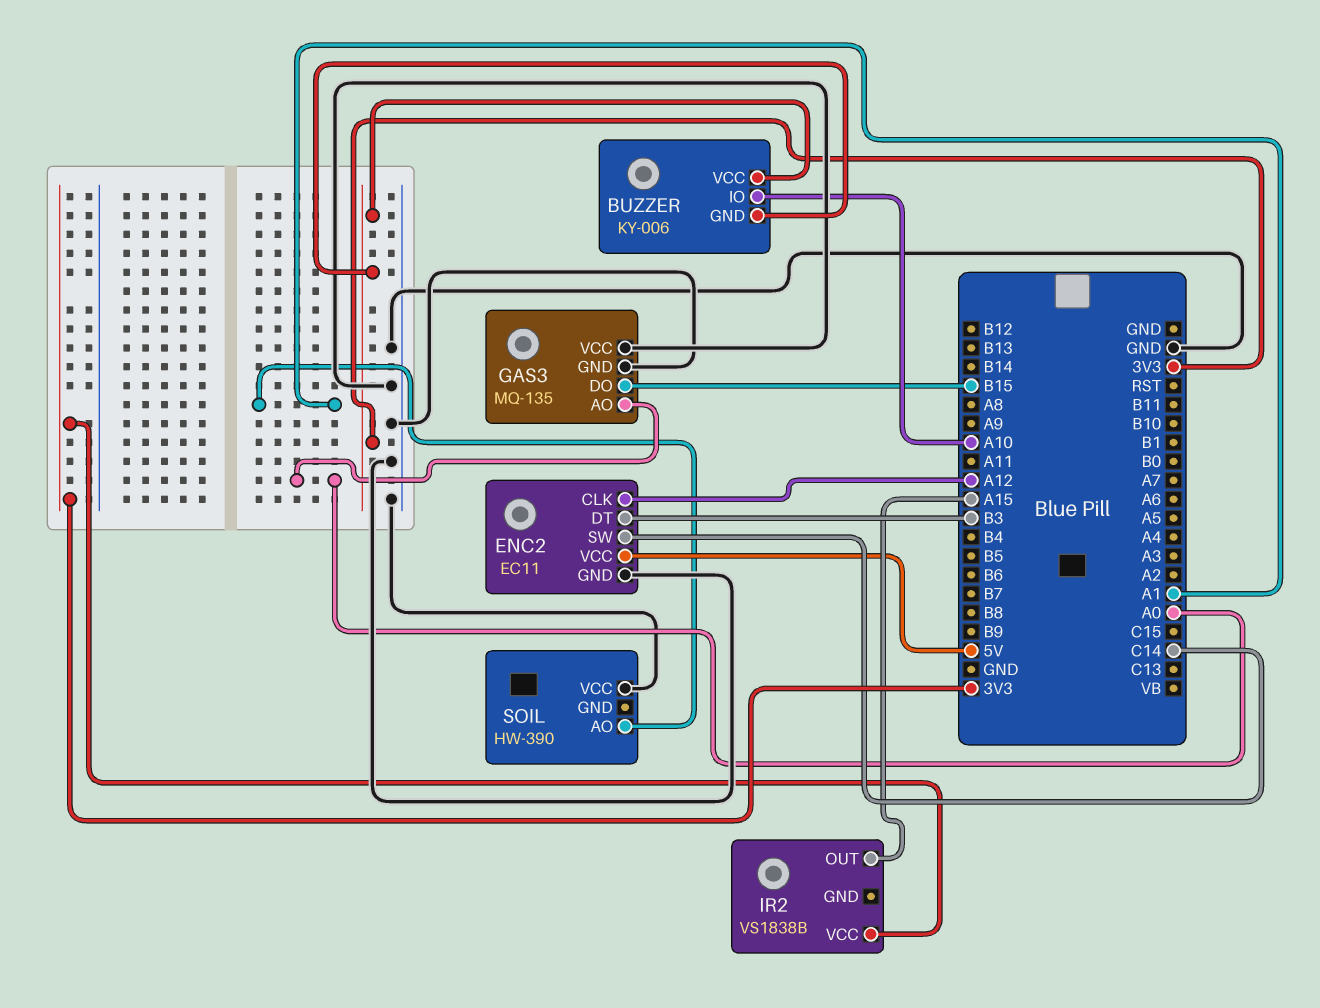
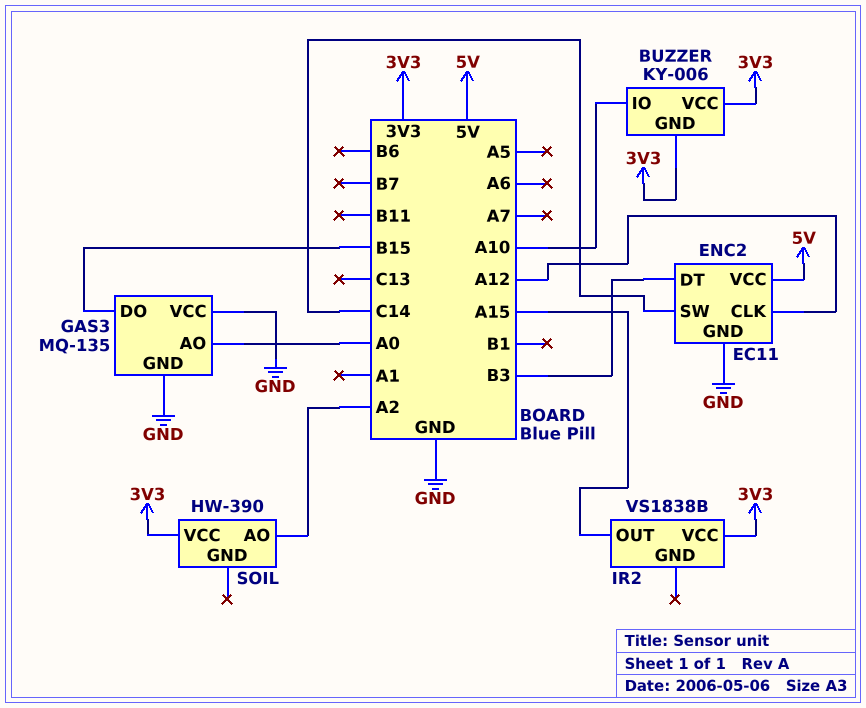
SOIL pin AO: A1 -> A2
SOIL pin VCC: GND -> 3V3

